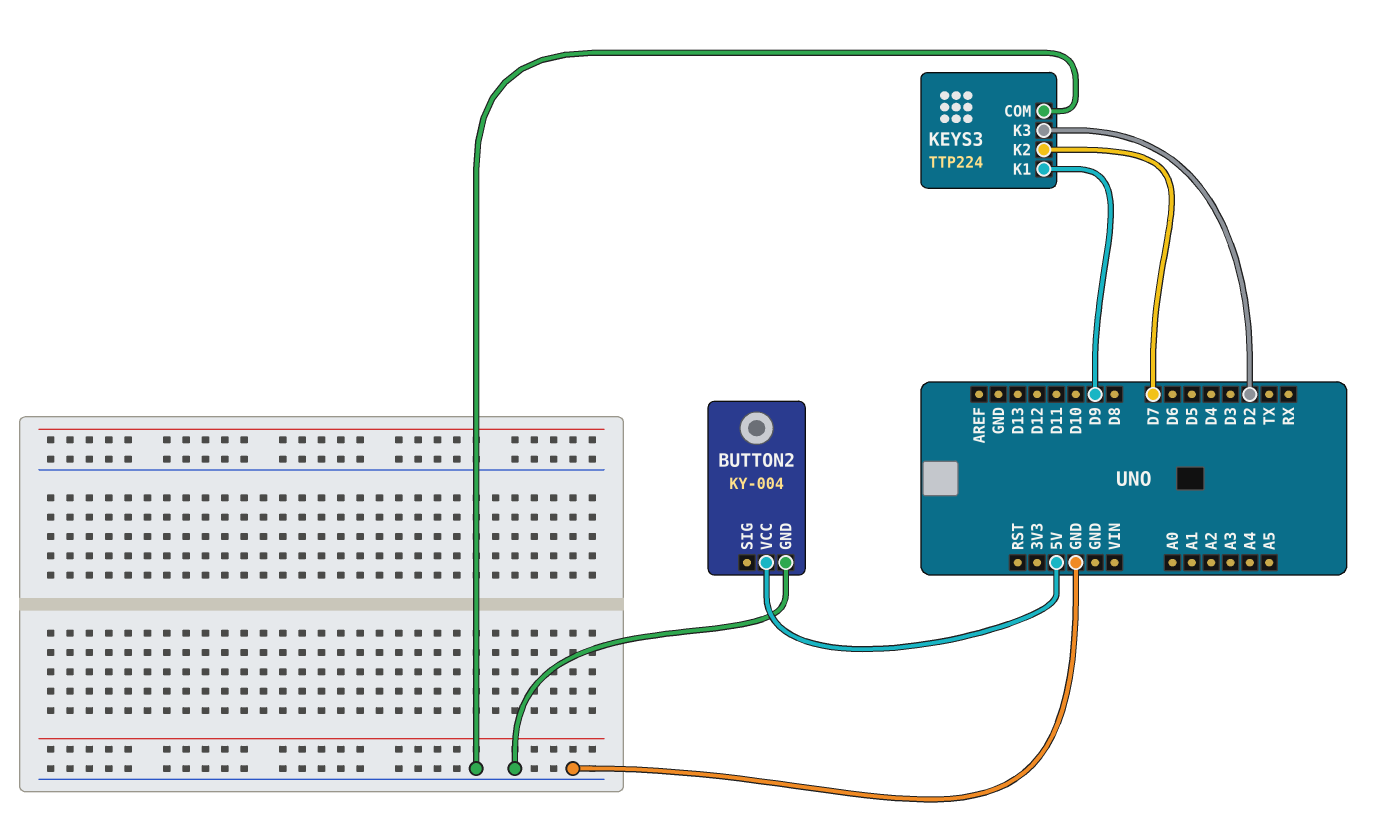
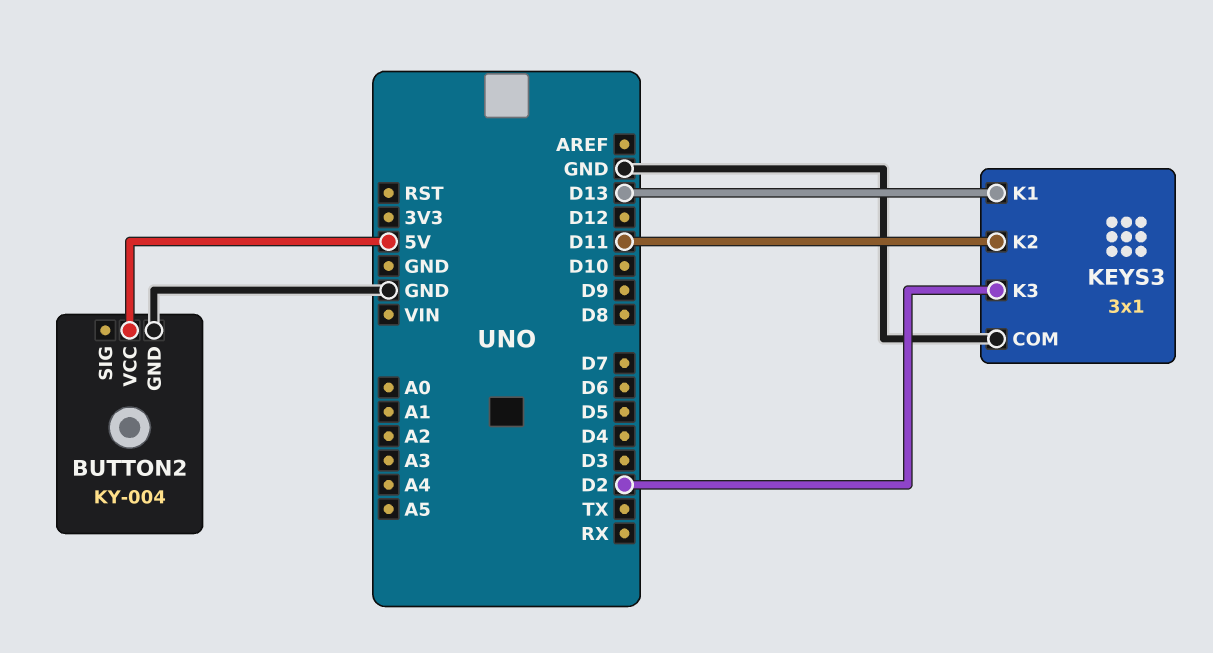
KEYS3: TTP224 -> 3x1
KEYS3 pin K1: D9 -> D13
KEYS3 pin K2: D7 -> D11

